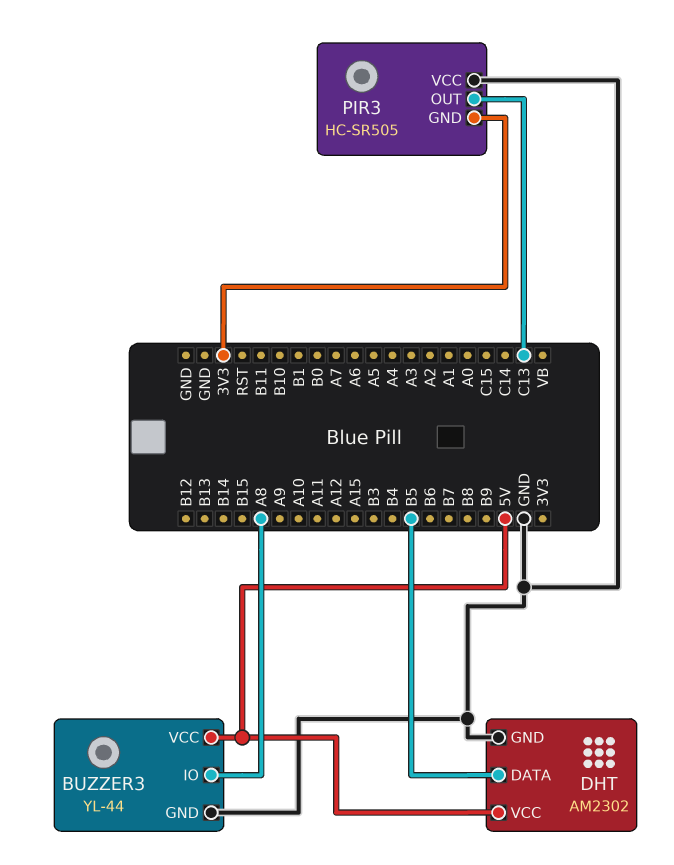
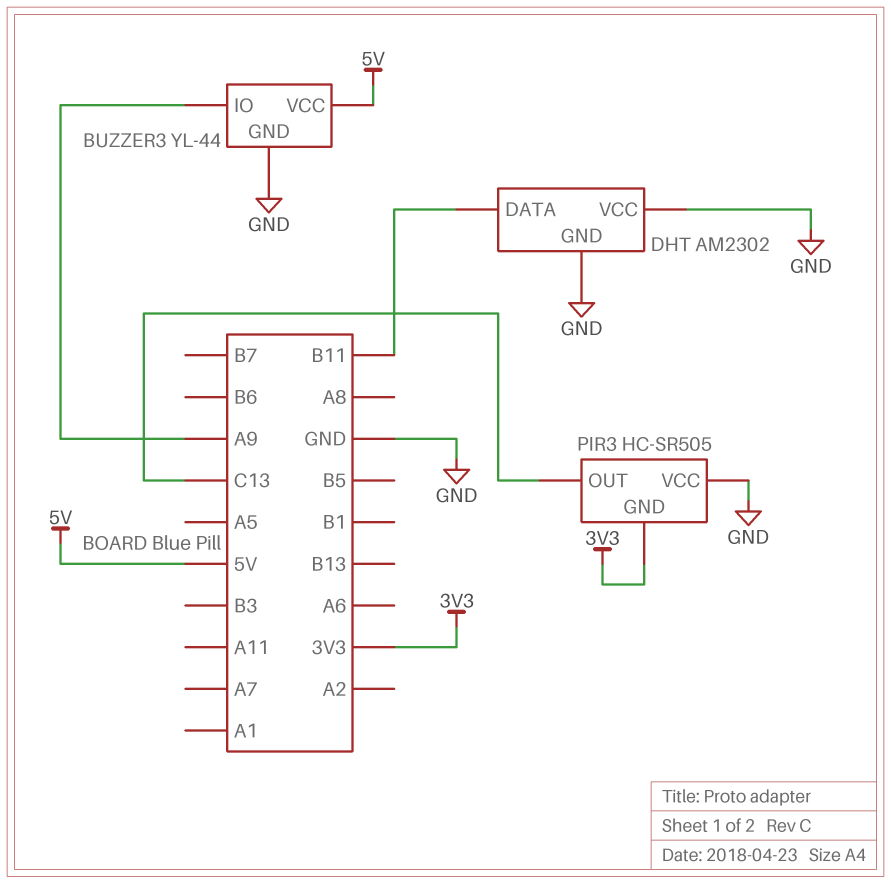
BUZZER3 pin IO: A8 -> A9
DHT pin DATA: B5 -> B11
DHT pin VCC: 5V -> GND

